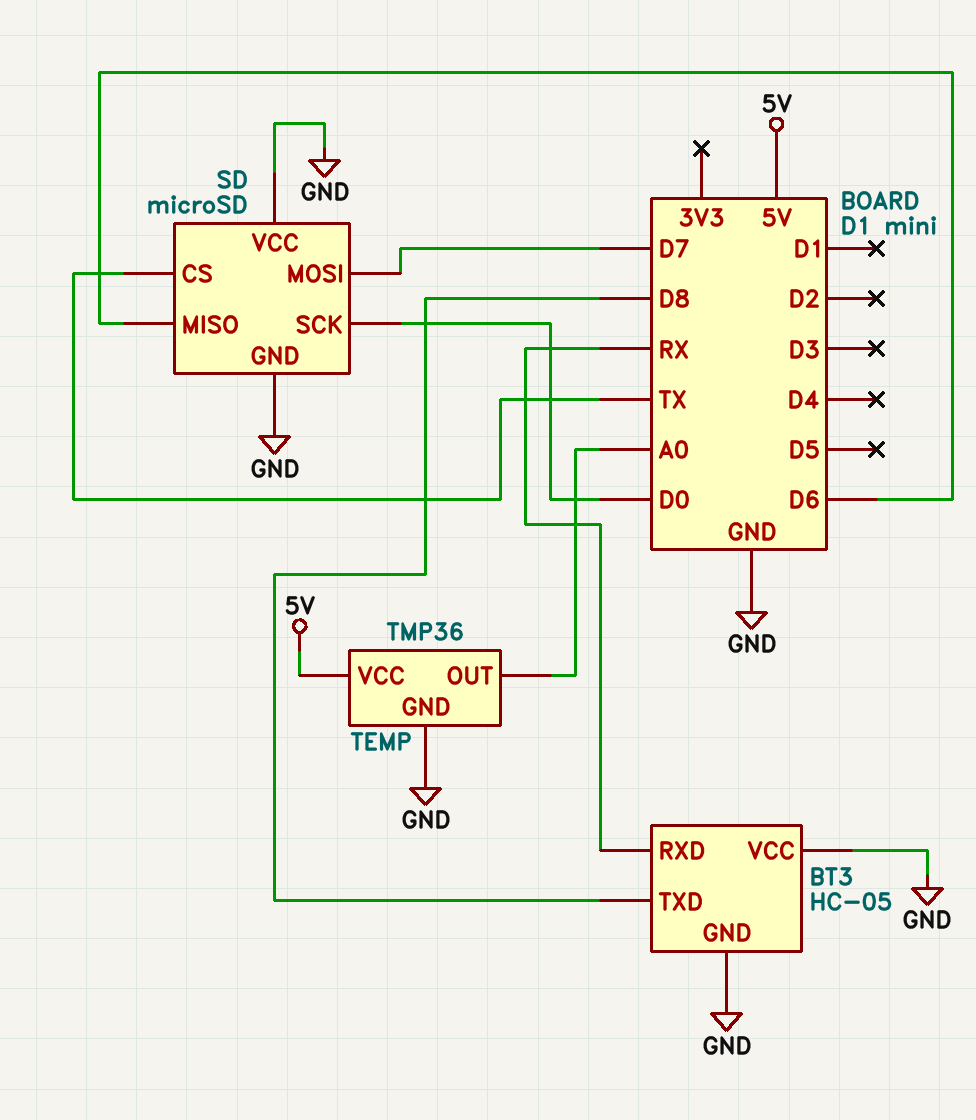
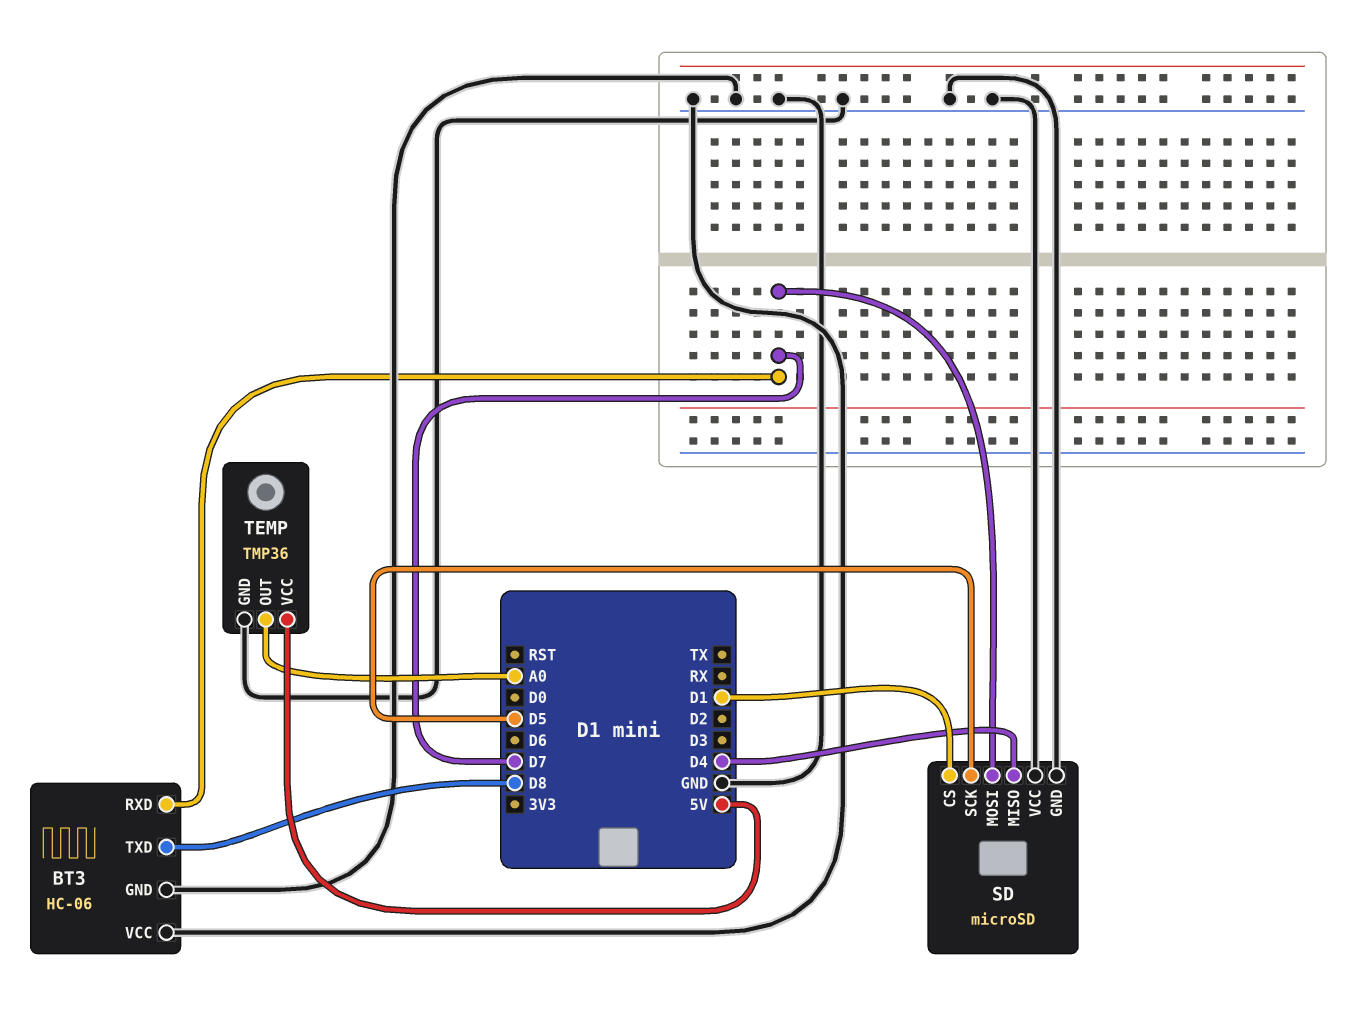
BT3: HC-05 -> HC-06
BT3 pin RXD: RX -> D7
SD pin CS: TX -> D1
SD pin MISO: D6 -> D4
SD pin SCK: D0 -> D5

